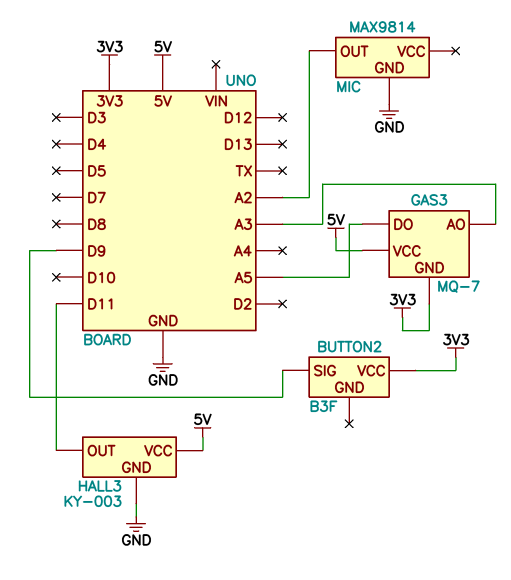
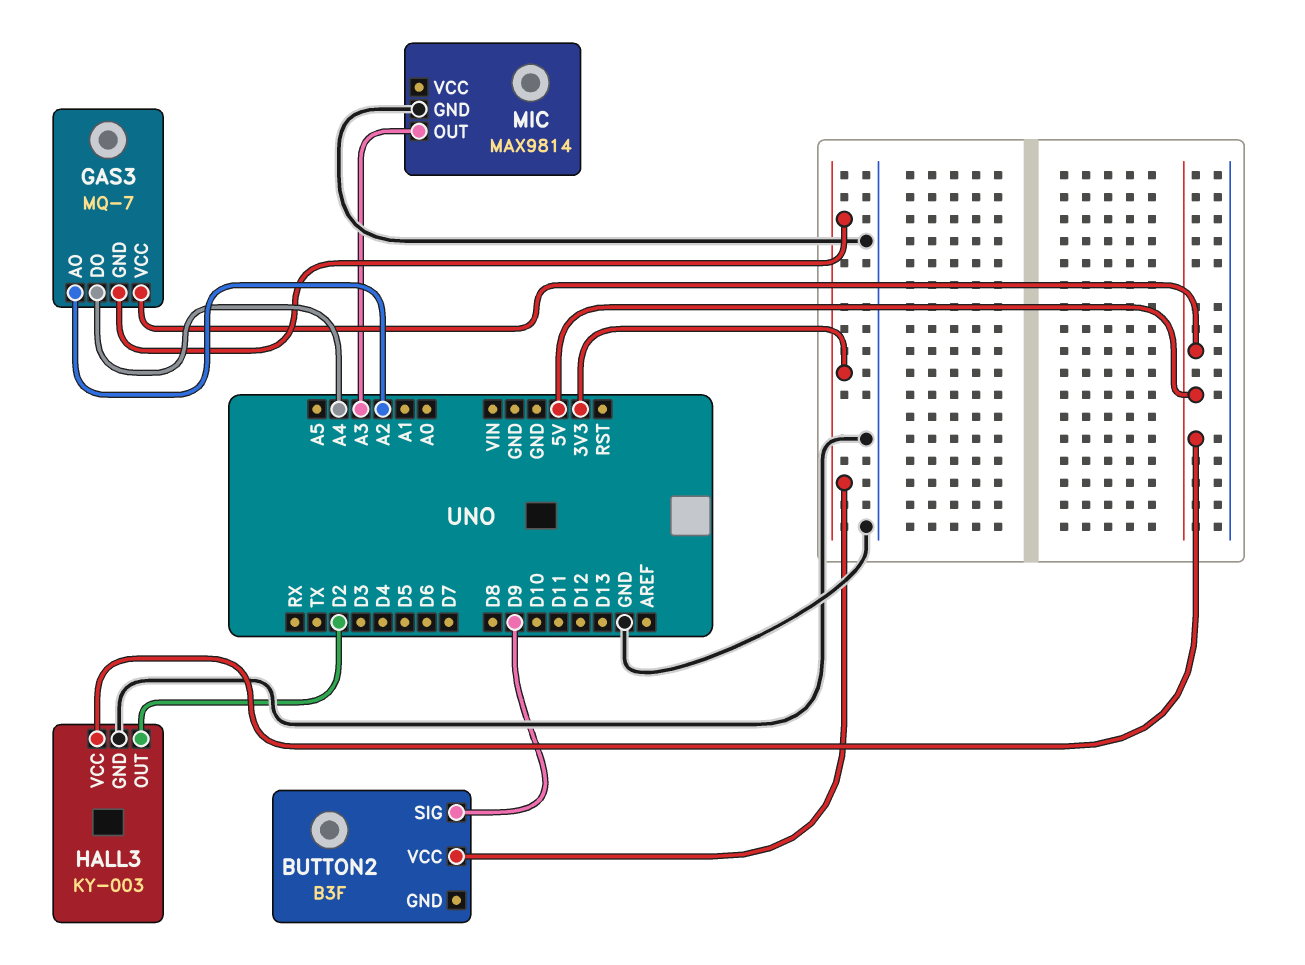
GAS3 pin AO: A3 -> A2
GAS3 pin DO: A5 -> A4
HALL3 pin OUT: D11 -> D2
MIC pin OUT: A2 -> A3

